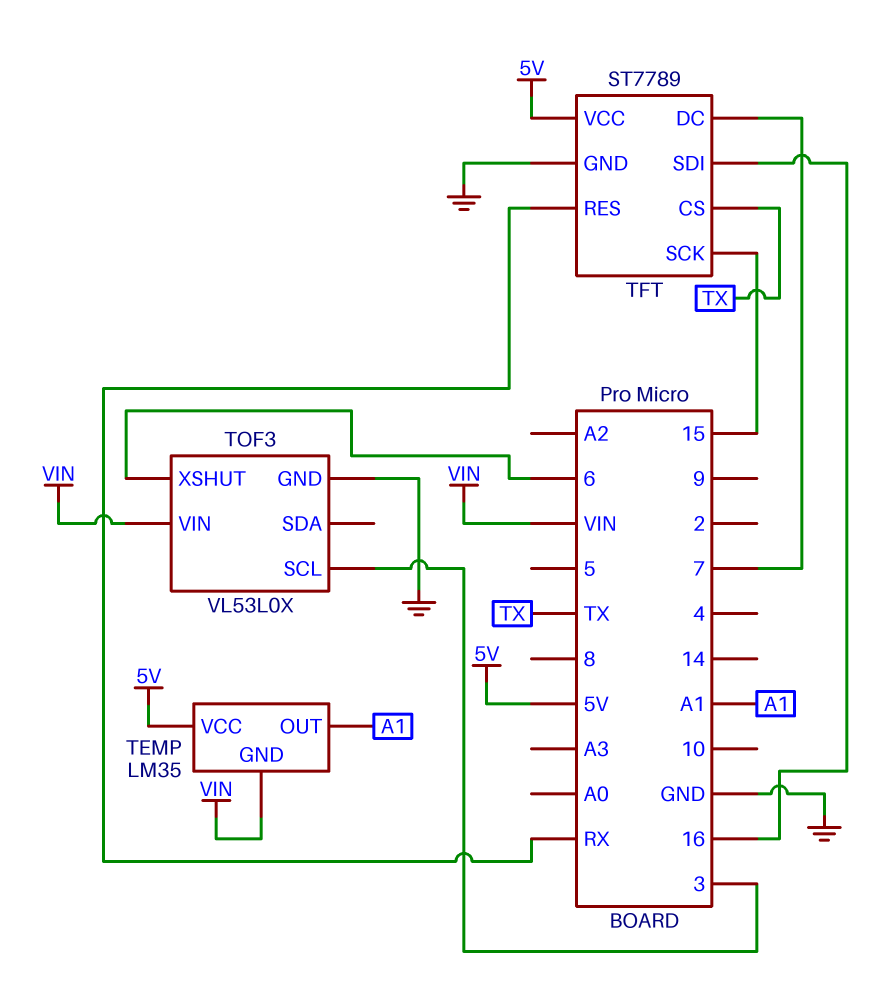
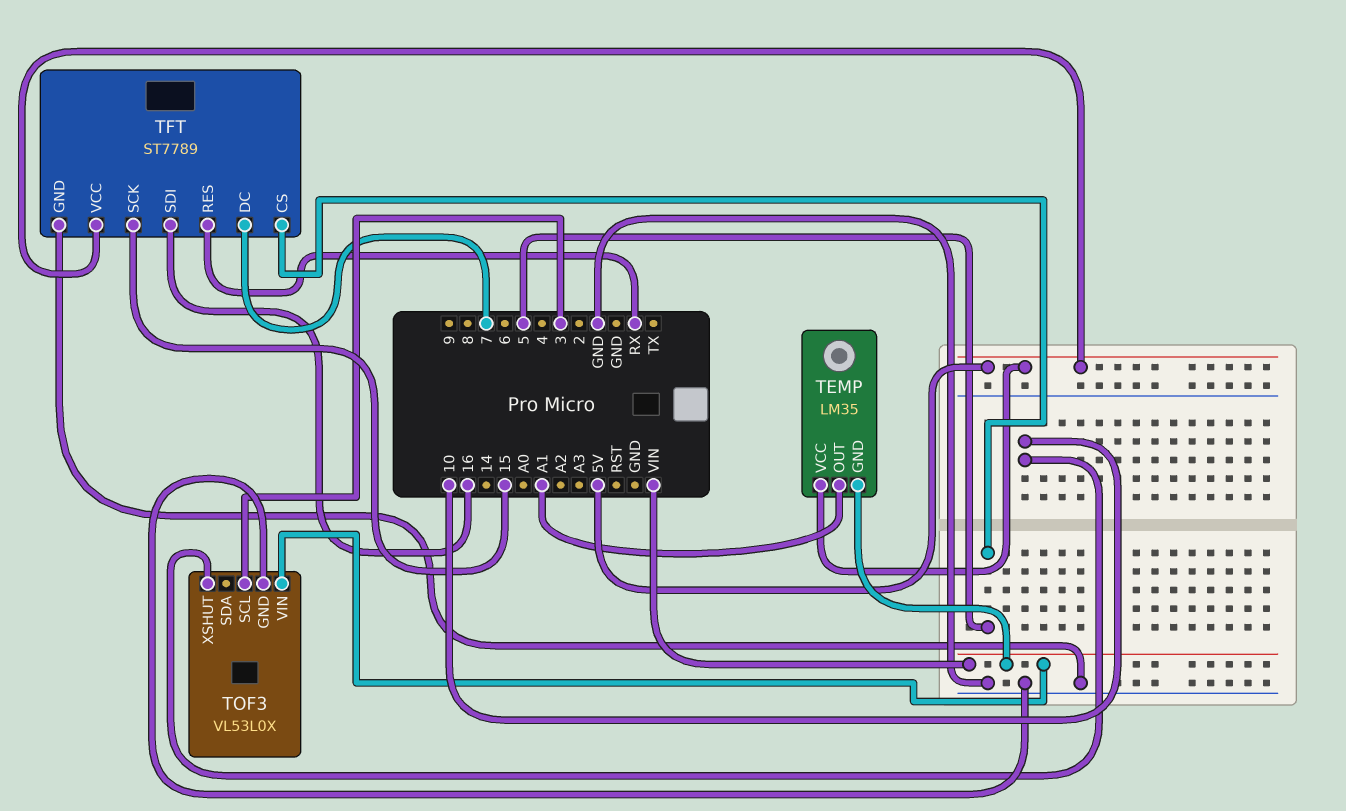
TFT pin CS: TX -> 5
TOF3 pin XSHUT: 6 -> 10

